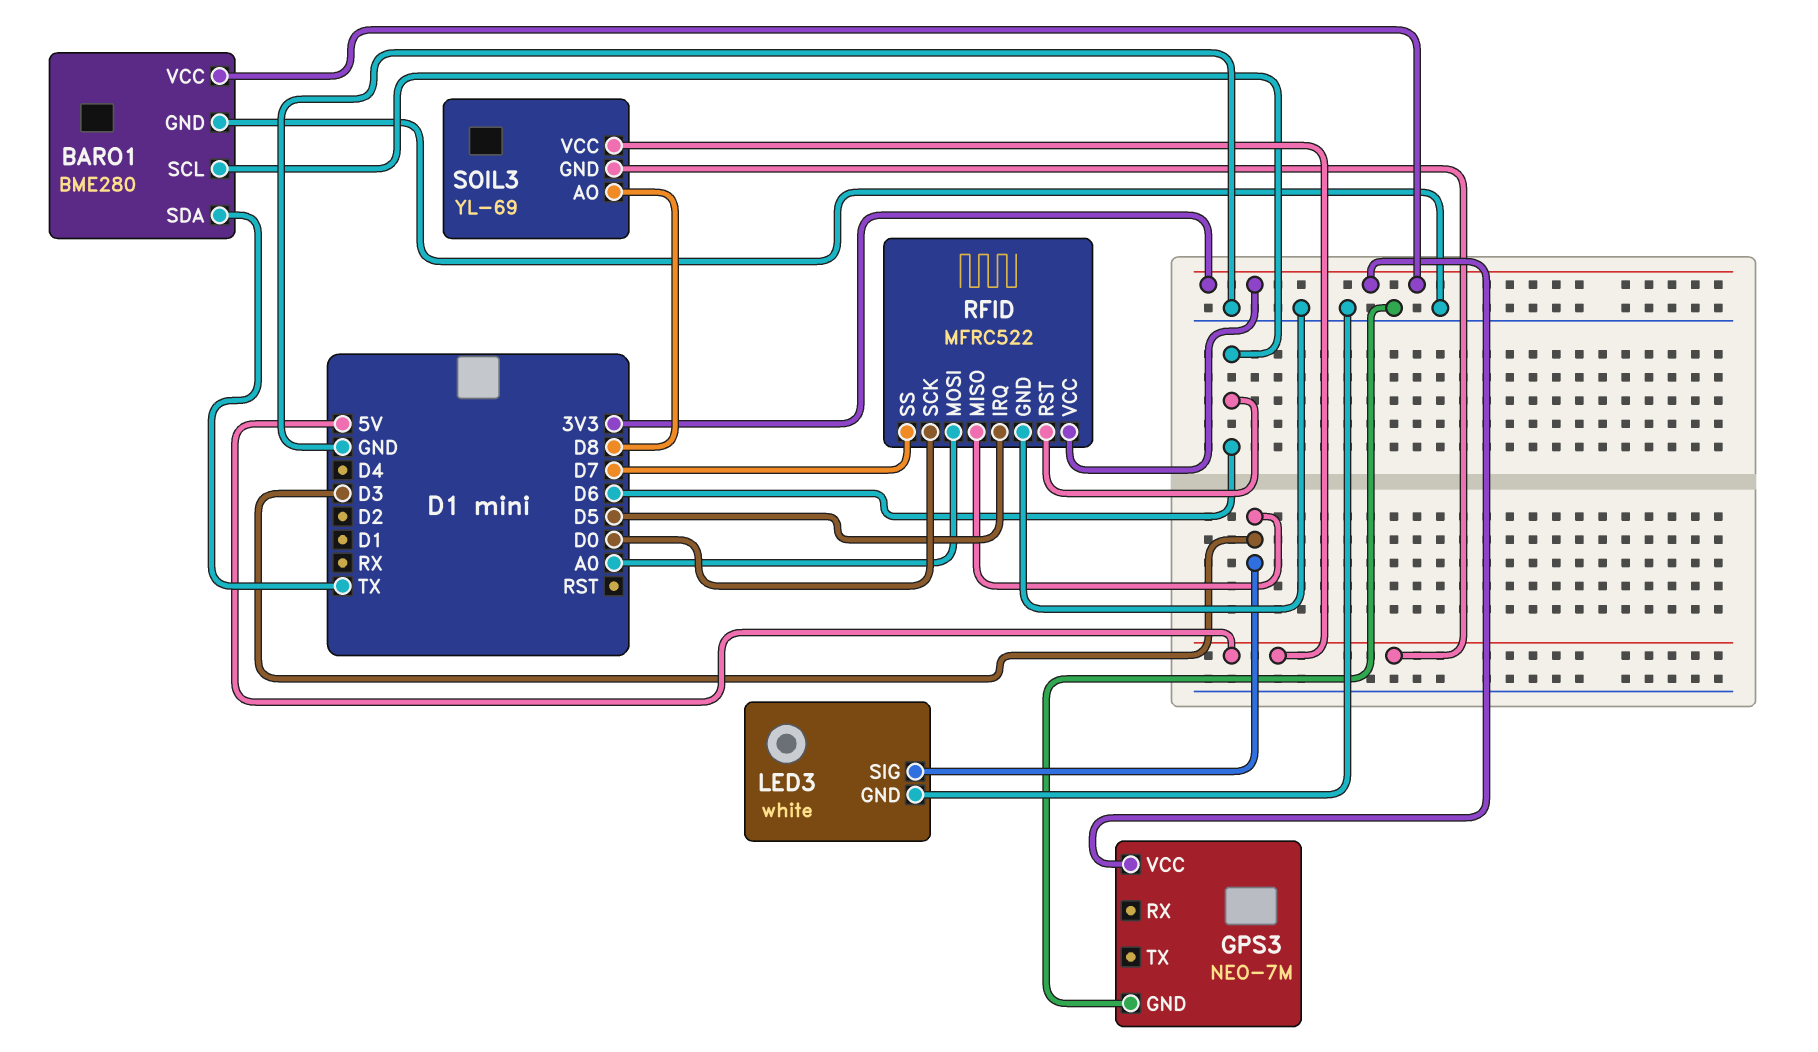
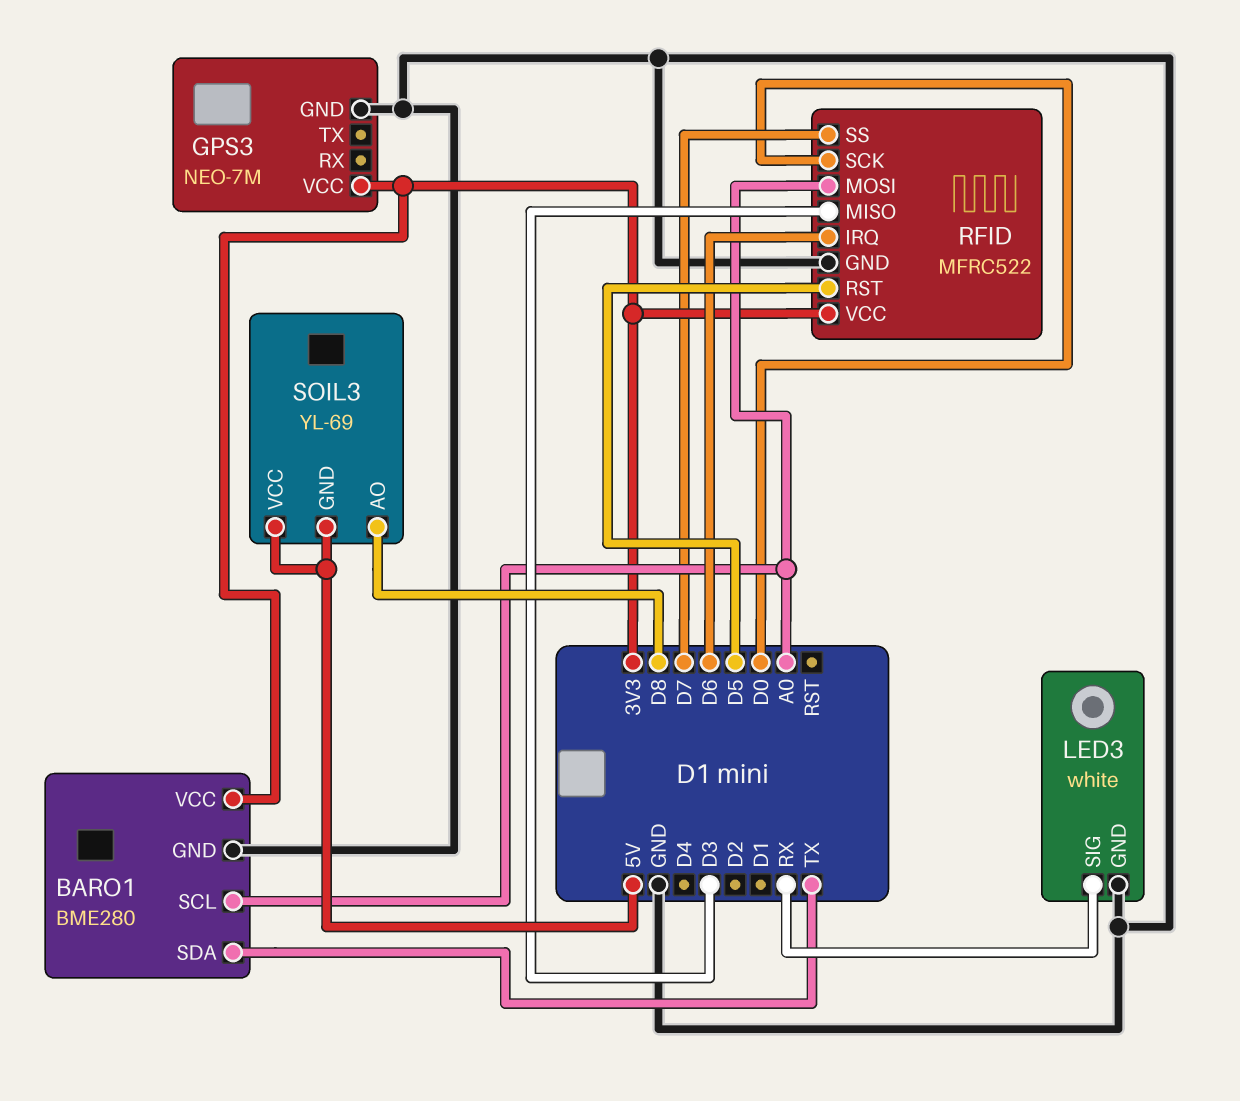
BARO1 pin SCL: D6 -> A0
LED3 pin SIG: D3 -> RX
RFID pin IRQ: D5 -> D6
RFID pin RST: D6 -> D5

